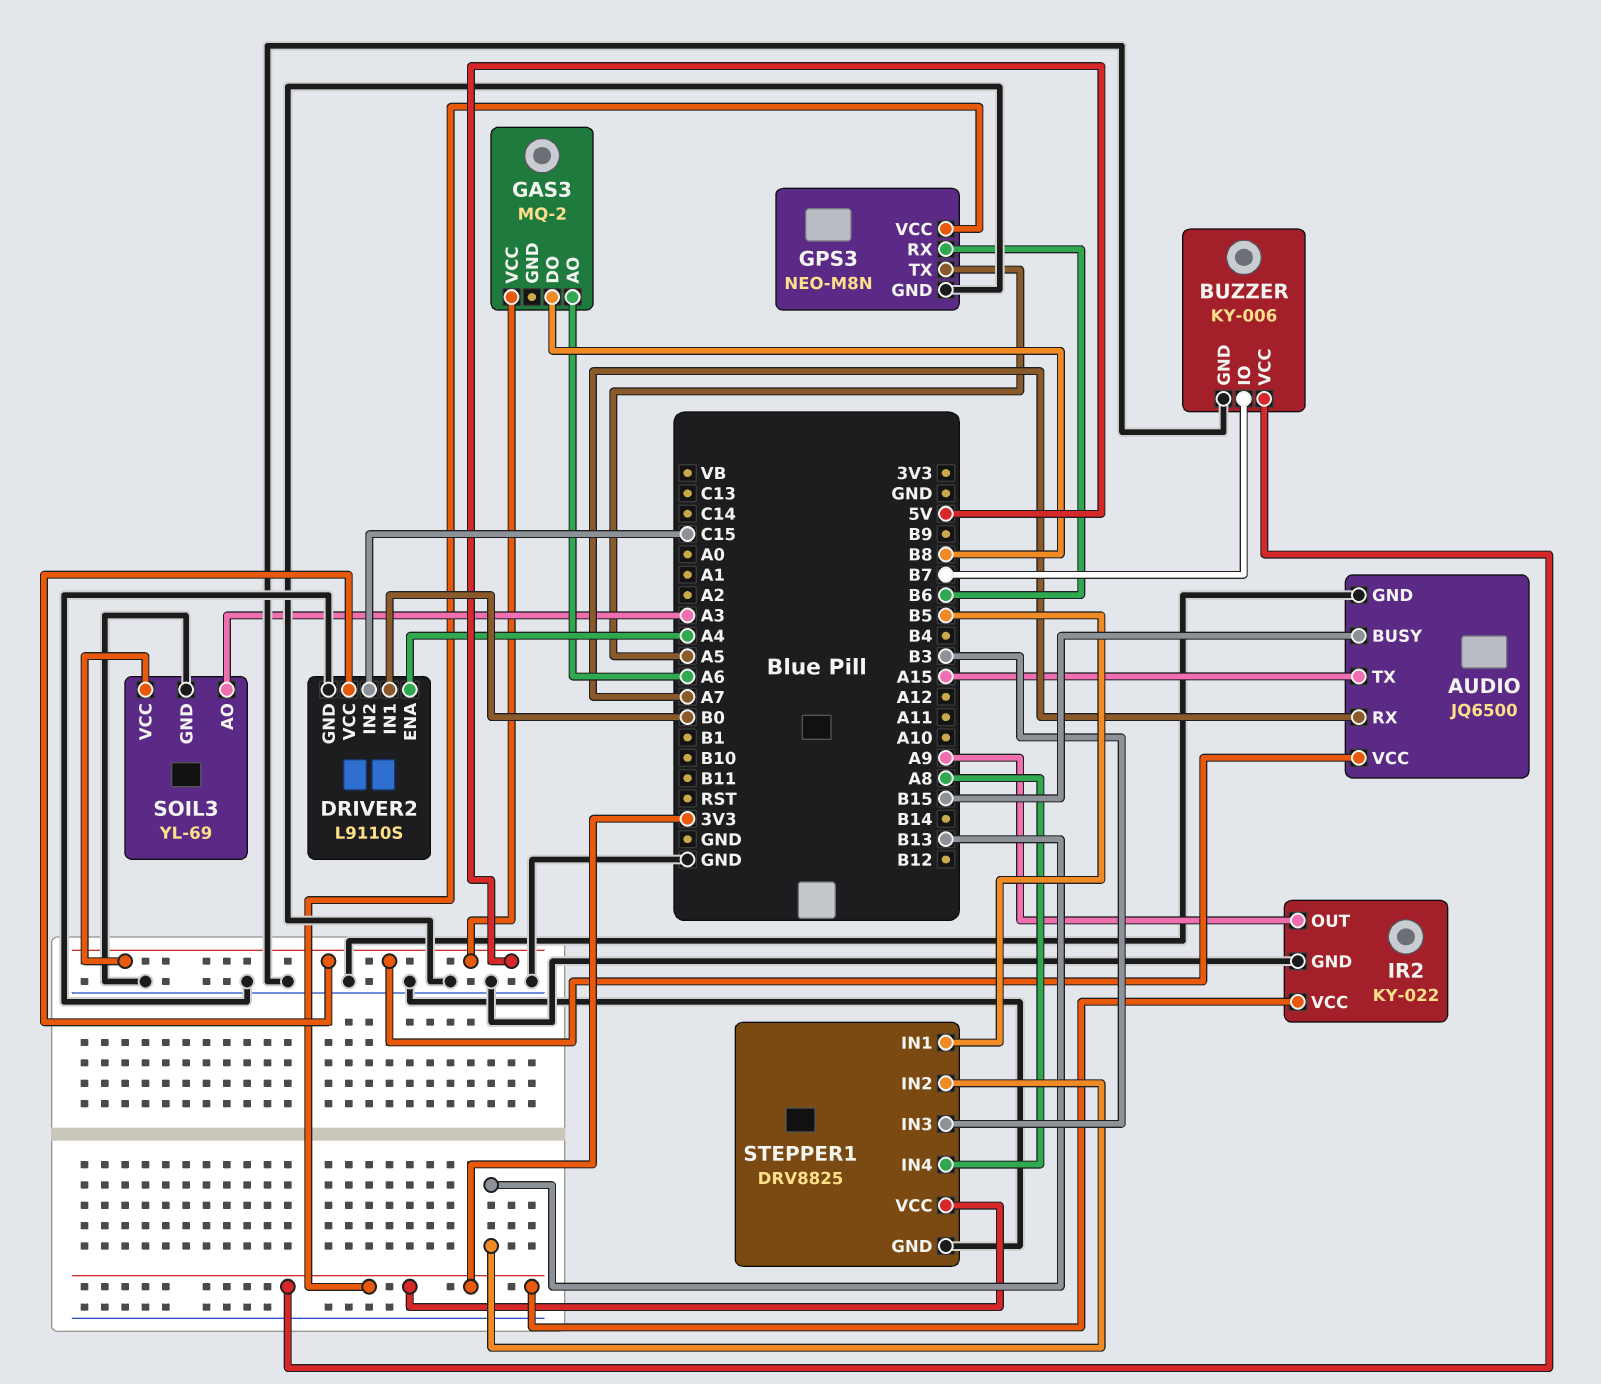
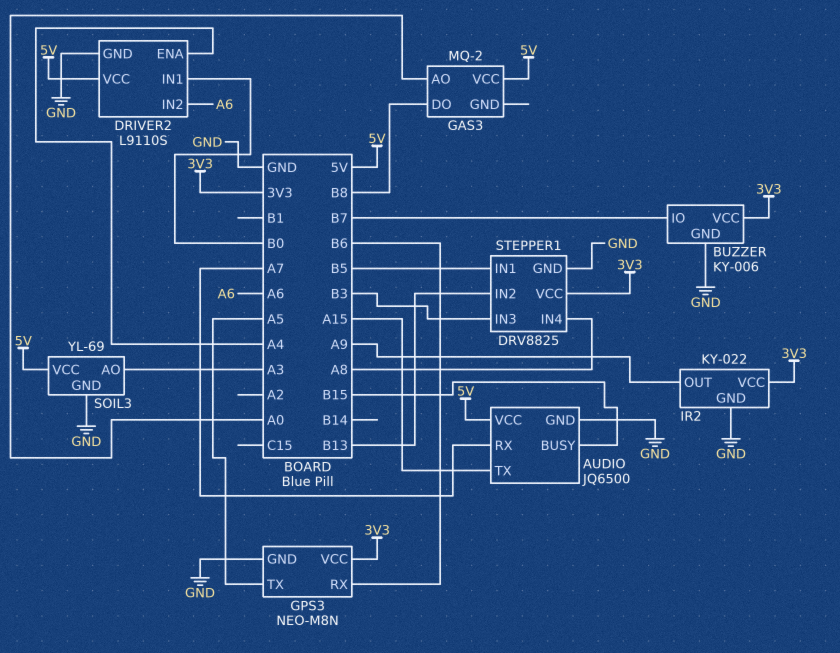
DRIVER2 pin IN2: C15 -> A6
GAS3 pin AO: A6 -> A0

